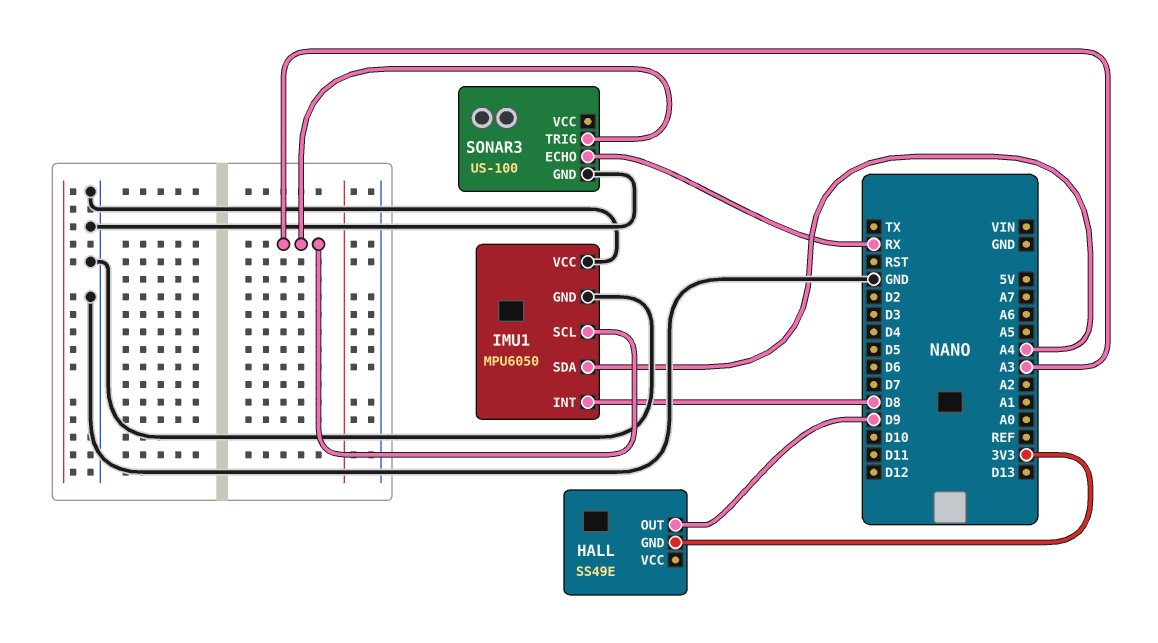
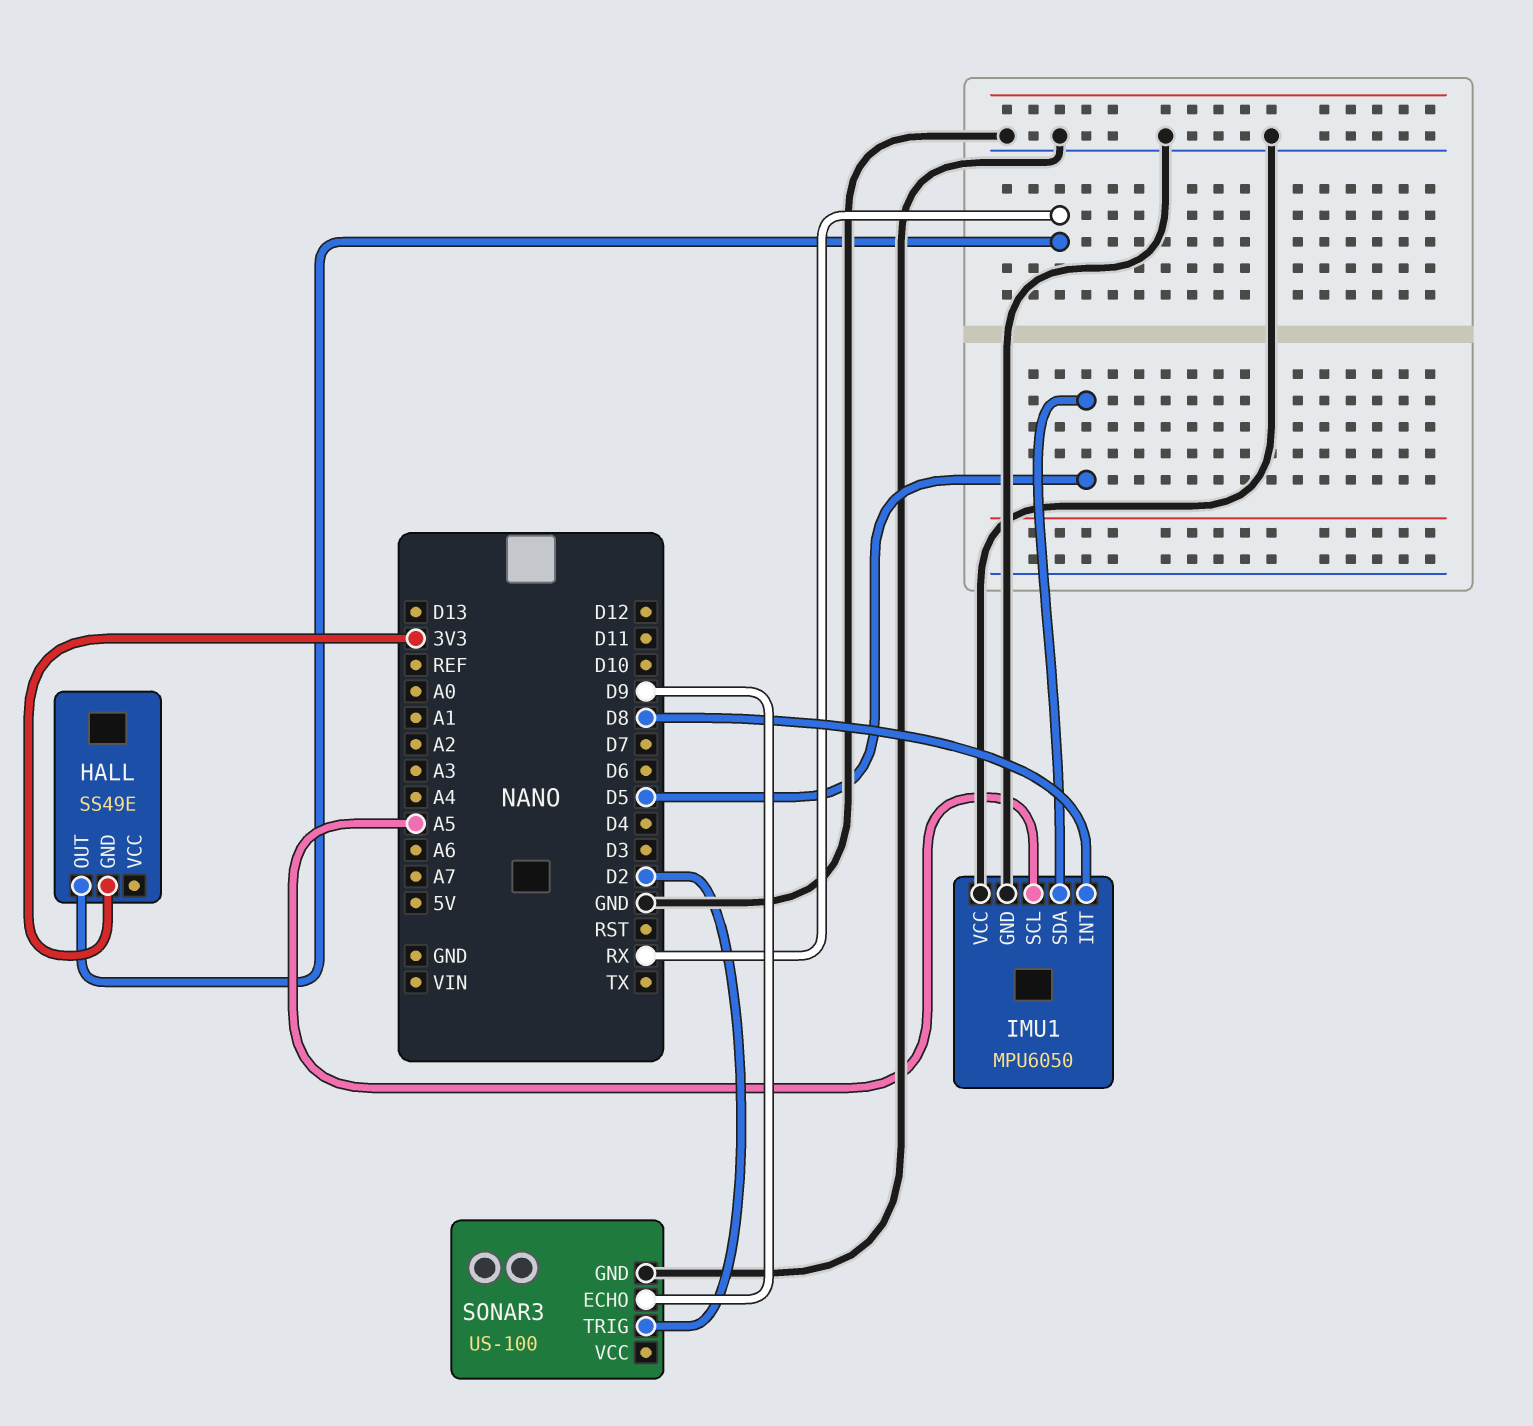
HALL pin OUT: D9 -> RX
IMU1 pin SCL: A3 -> A5
IMU1 pin SDA: A4 -> D5
SONAR3 pin ECHO: RX -> D9
SONAR3 pin TRIG: A3 -> D2

